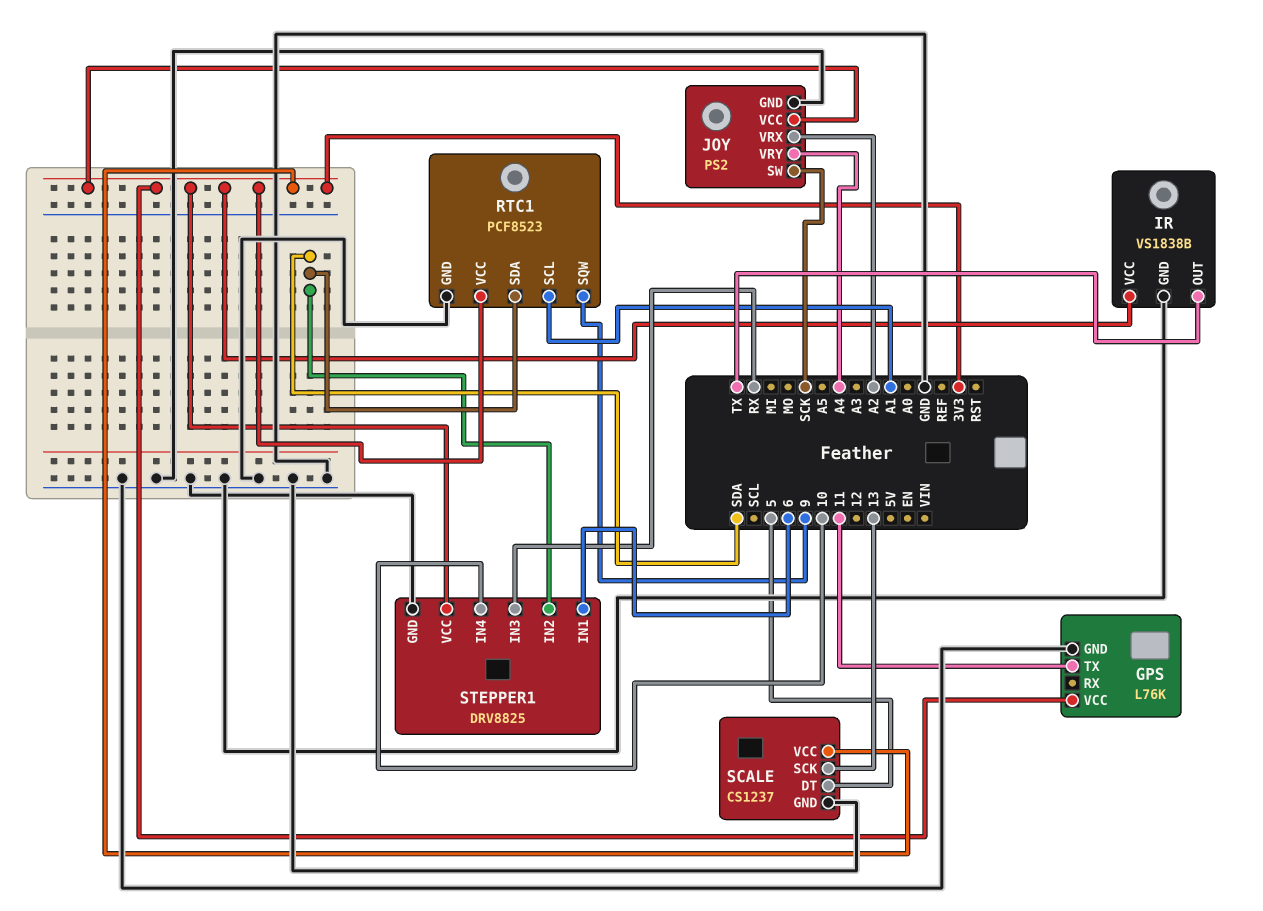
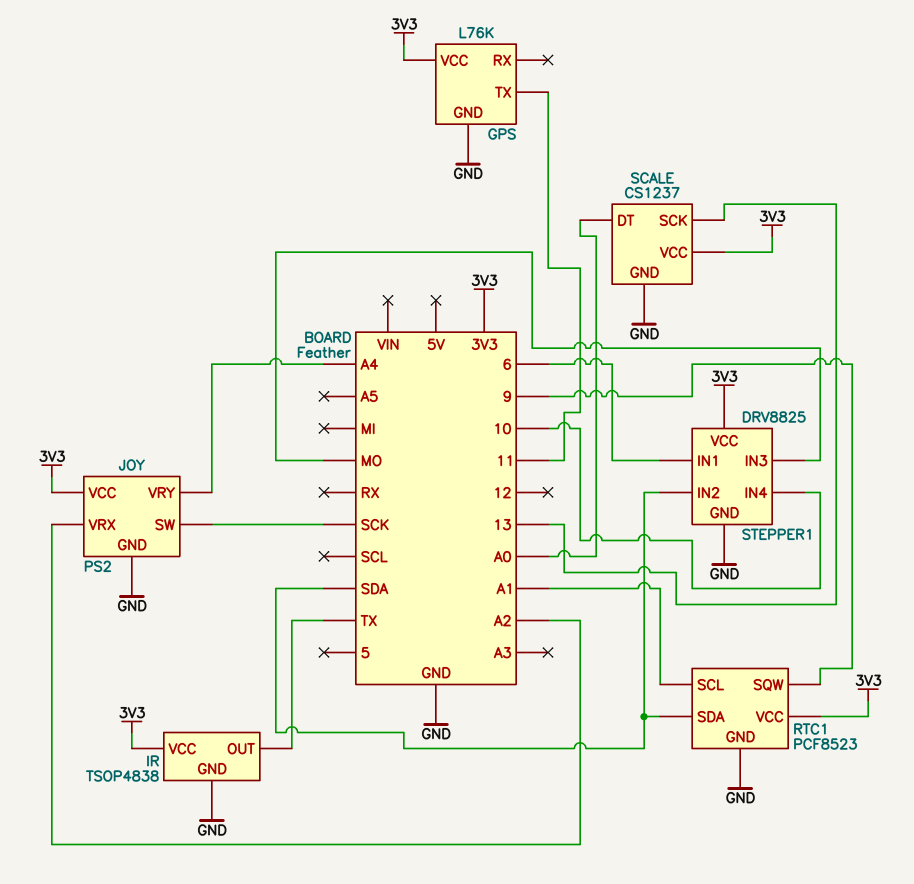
IR: VS1838B -> TSOP4838
SCALE pin DT: 5 -> A0
STEPPER1 pin IN3: RX -> MO

